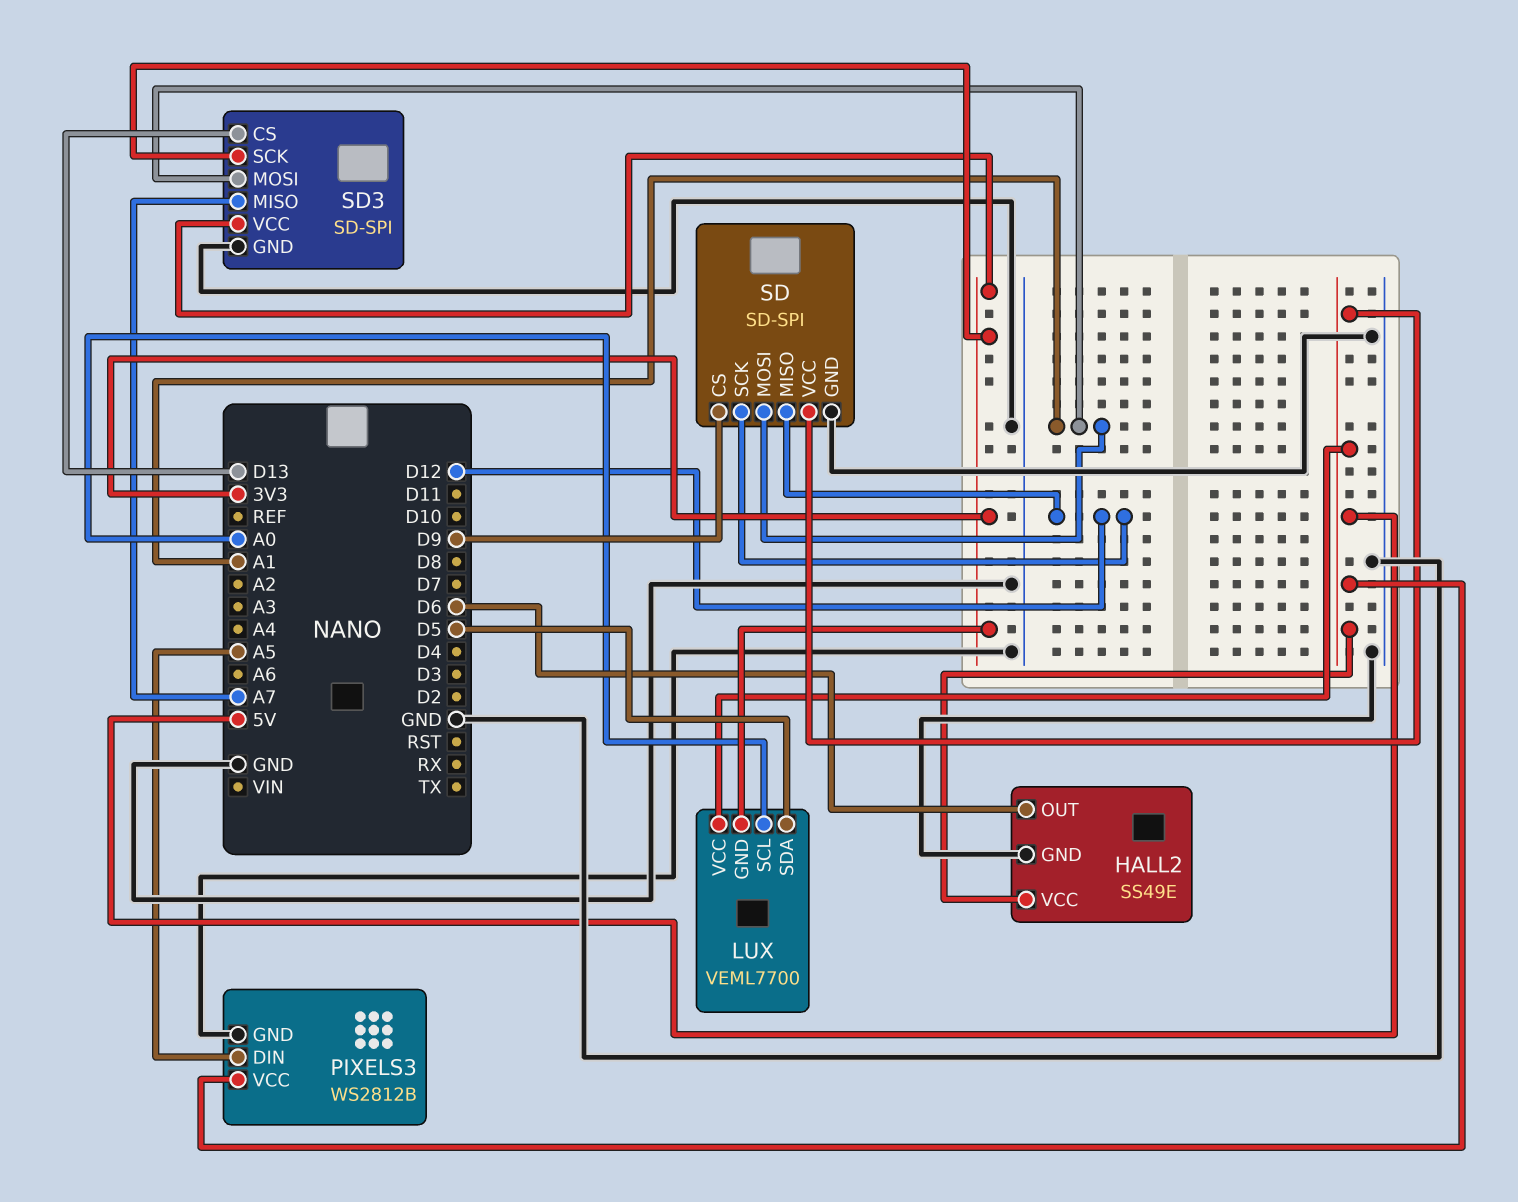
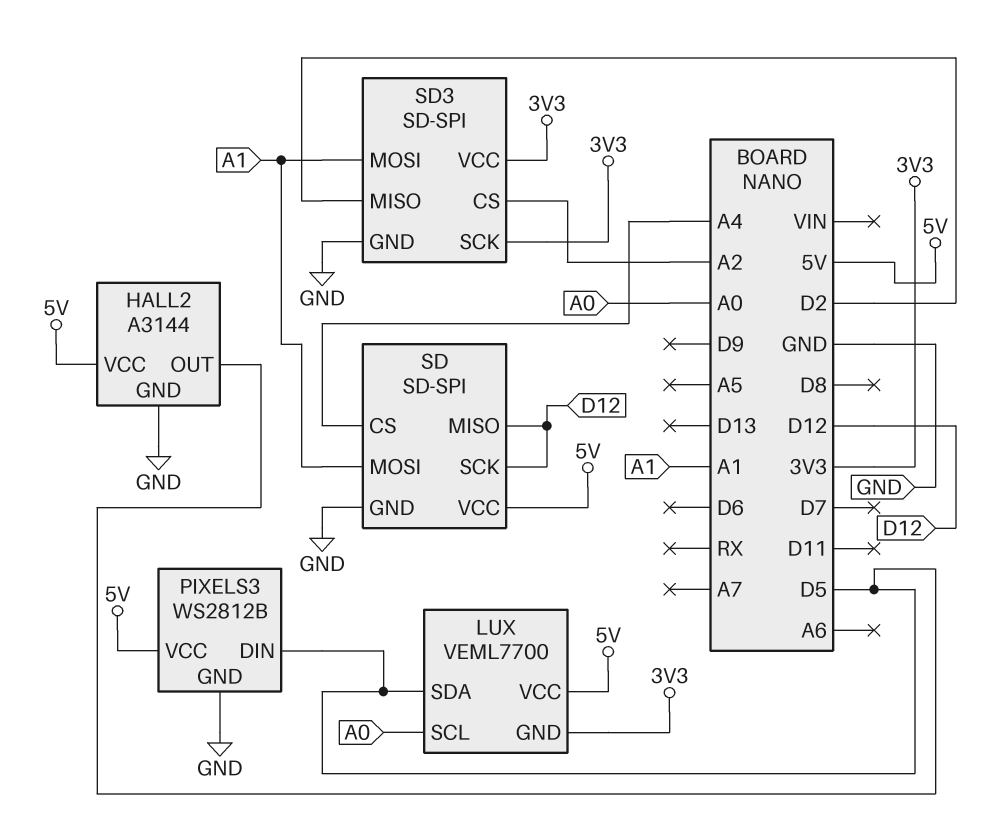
HALL2: SS49E -> A3144
HALL2 pin OUT: D6 -> D5
PIXELS3 pin DIN: A5 -> D5
SD pin CS: D9 -> A4
SD3 pin CS: D13 -> A2
SD3 pin MISO: A7 -> D2

